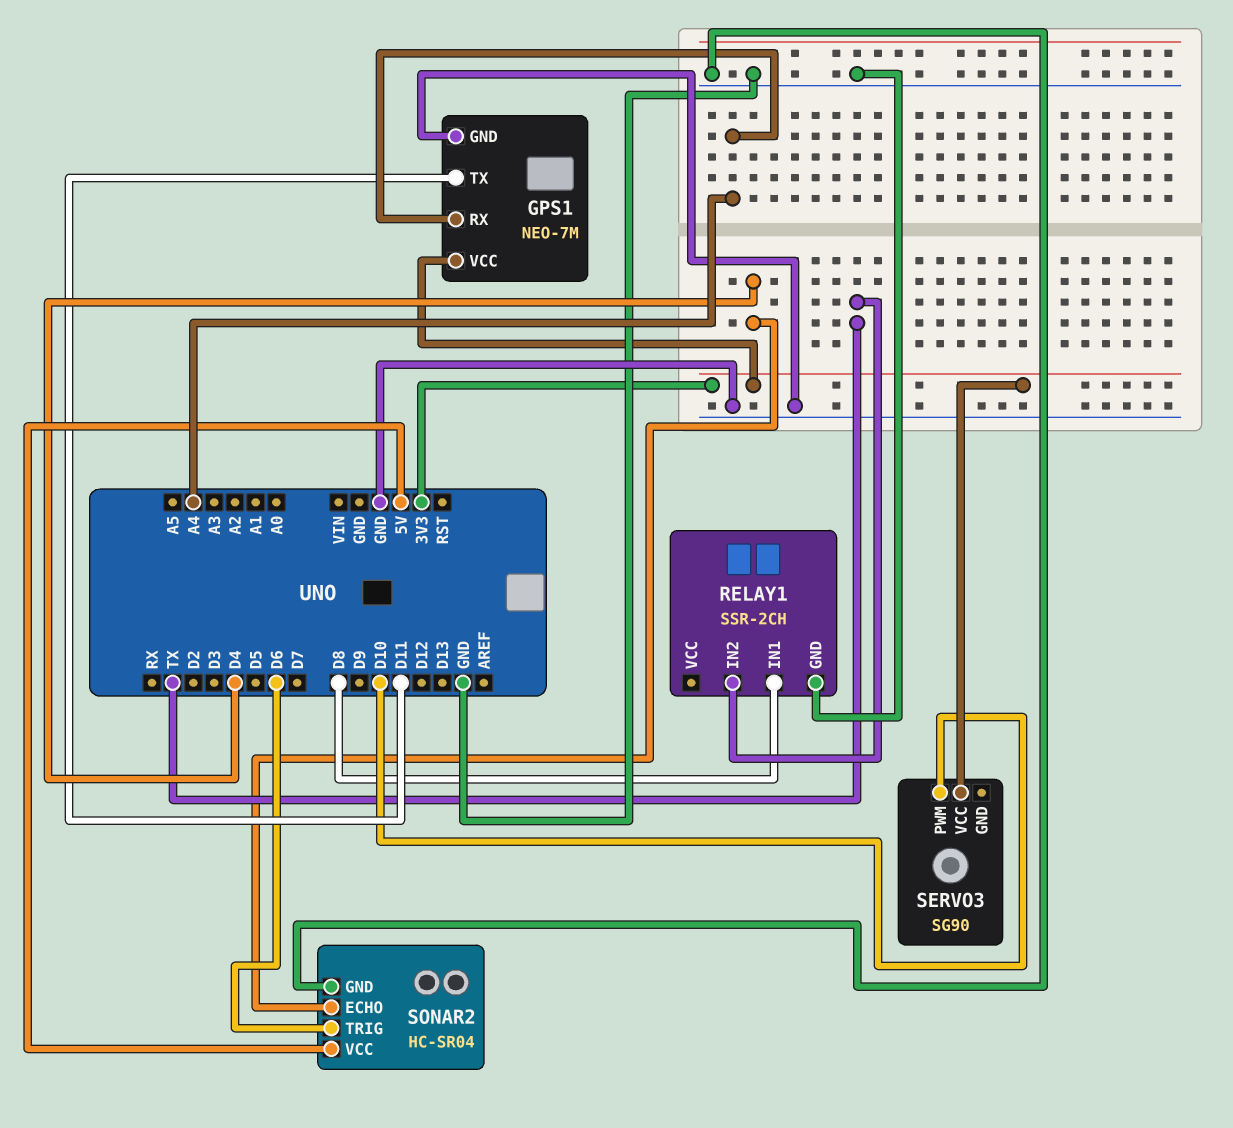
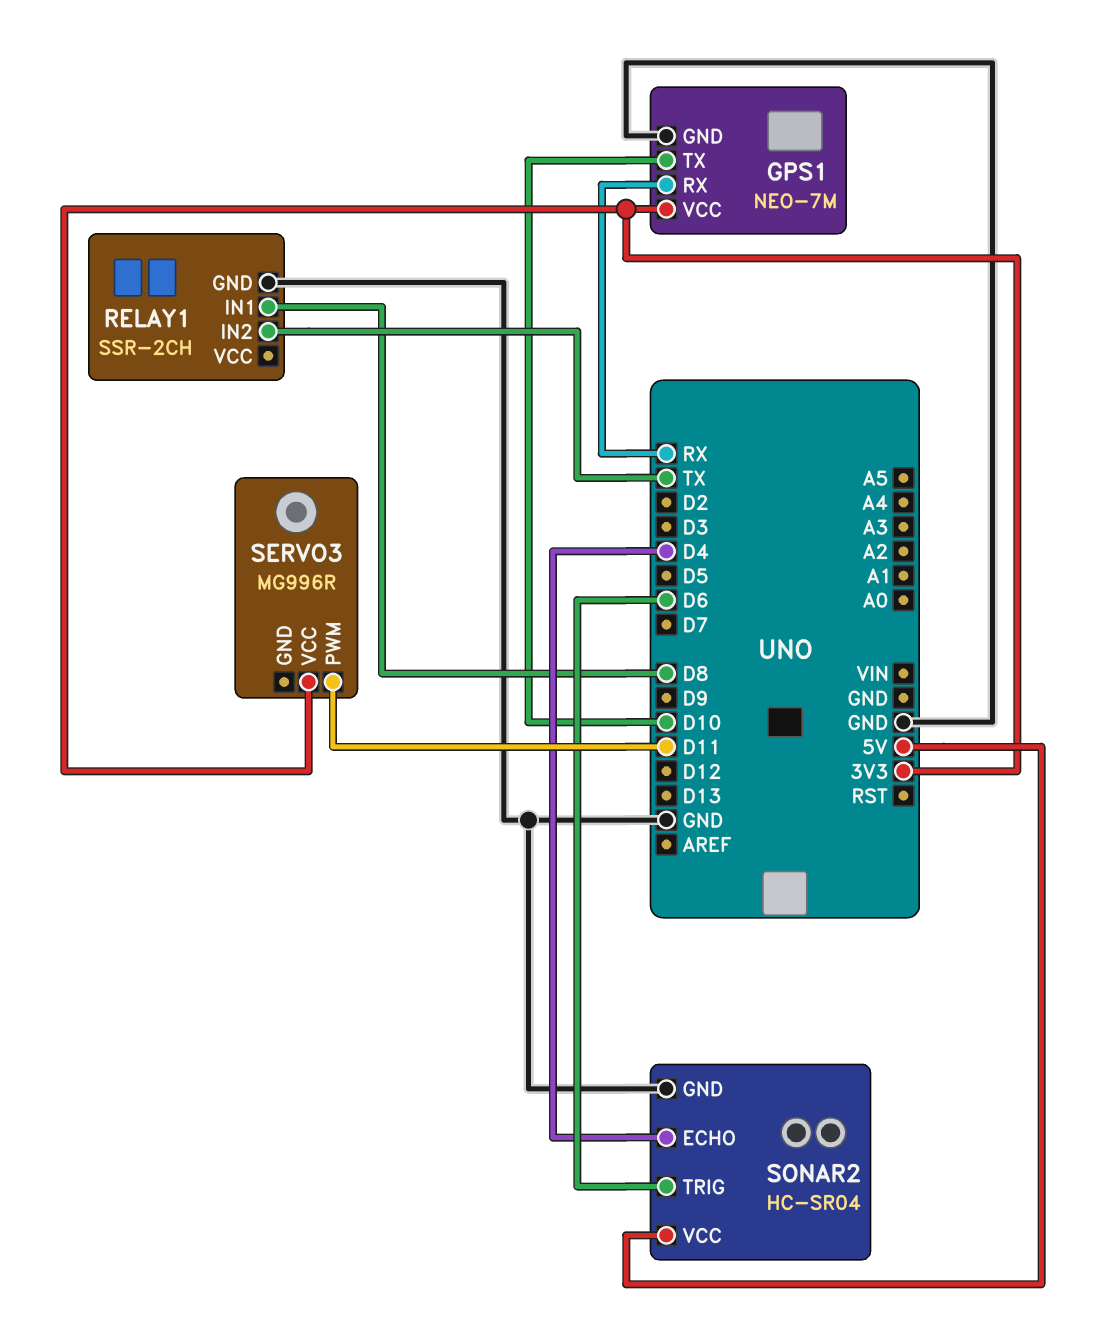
GPS1 pin RX: A4 -> RX
GPS1 pin TX: D11 -> D10
SERVO3: SG90 -> MG996R
SERVO3 pin PWM: D10 -> D11

